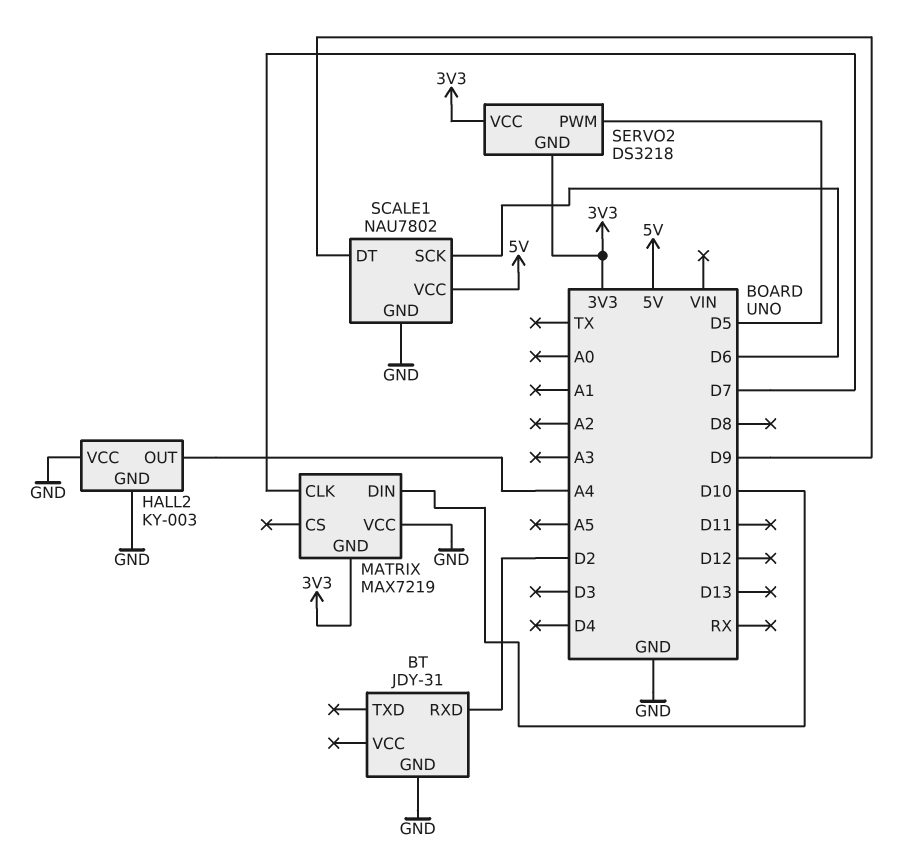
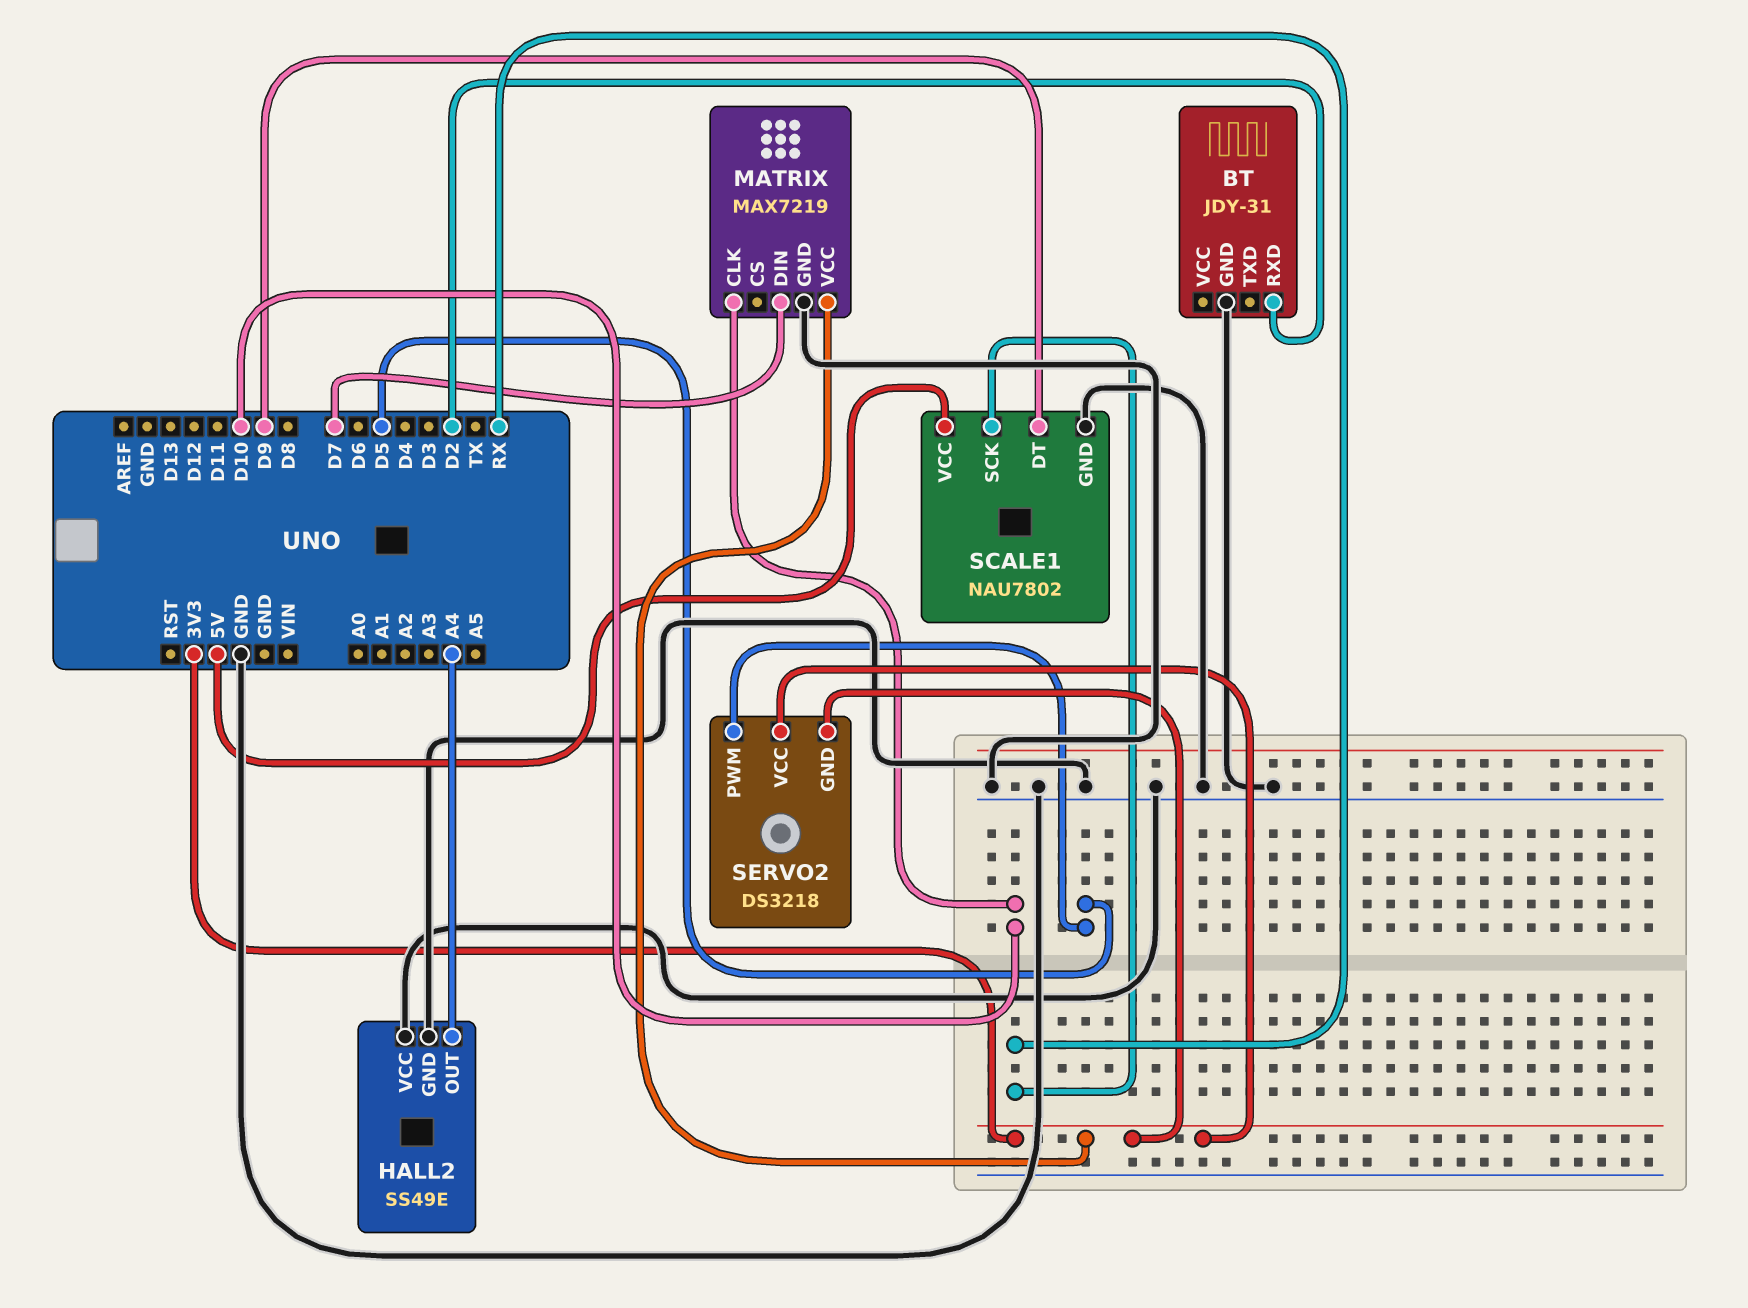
HALL2: KY-003 -> SS49E
MATRIX pin CLK: D7 -> D10
MATRIX pin DIN: D10 -> D7
MATRIX pin GND: 3V3 -> GND
MATRIX pin VCC: GND -> 3V3
SCALE1 pin SCK: D6 -> RX

